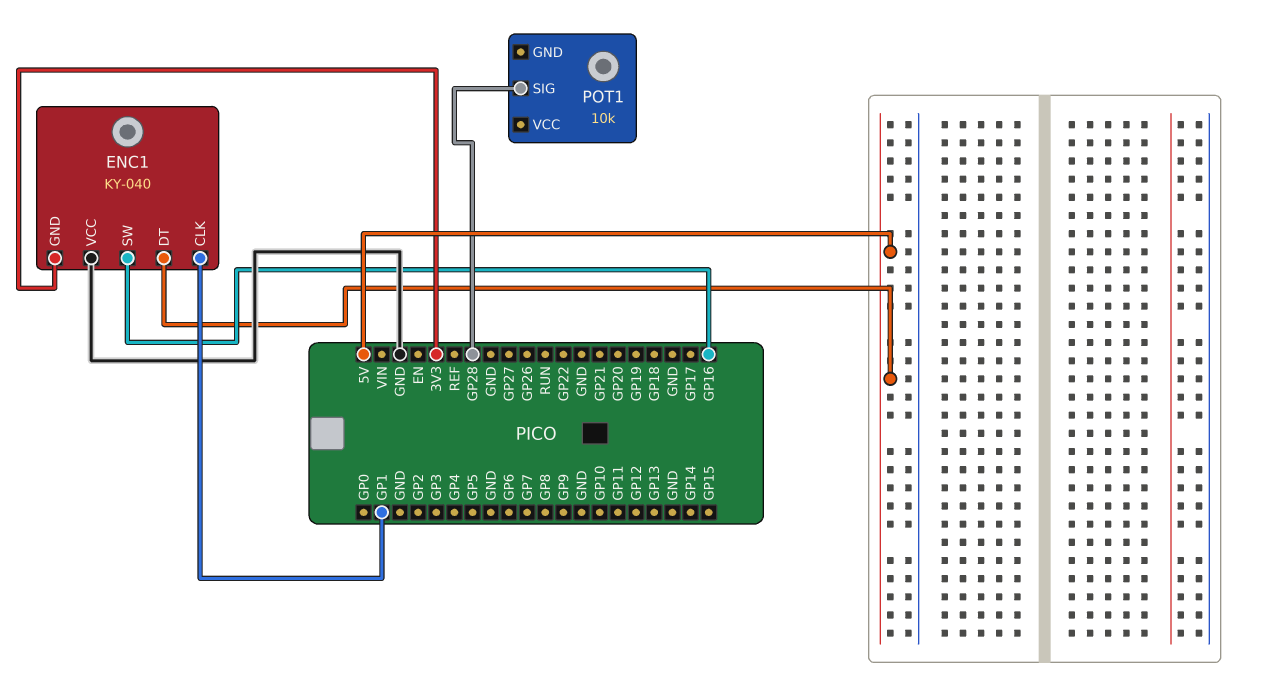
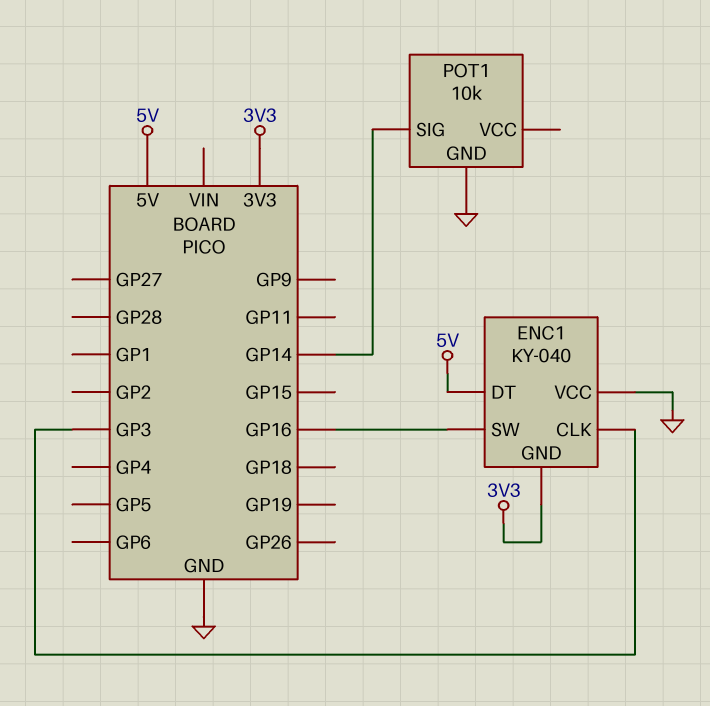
ENC1 pin CLK: GP1 -> GP3
POT1 pin GND: none -> GND
POT1 pin SIG: GP28 -> GP14

